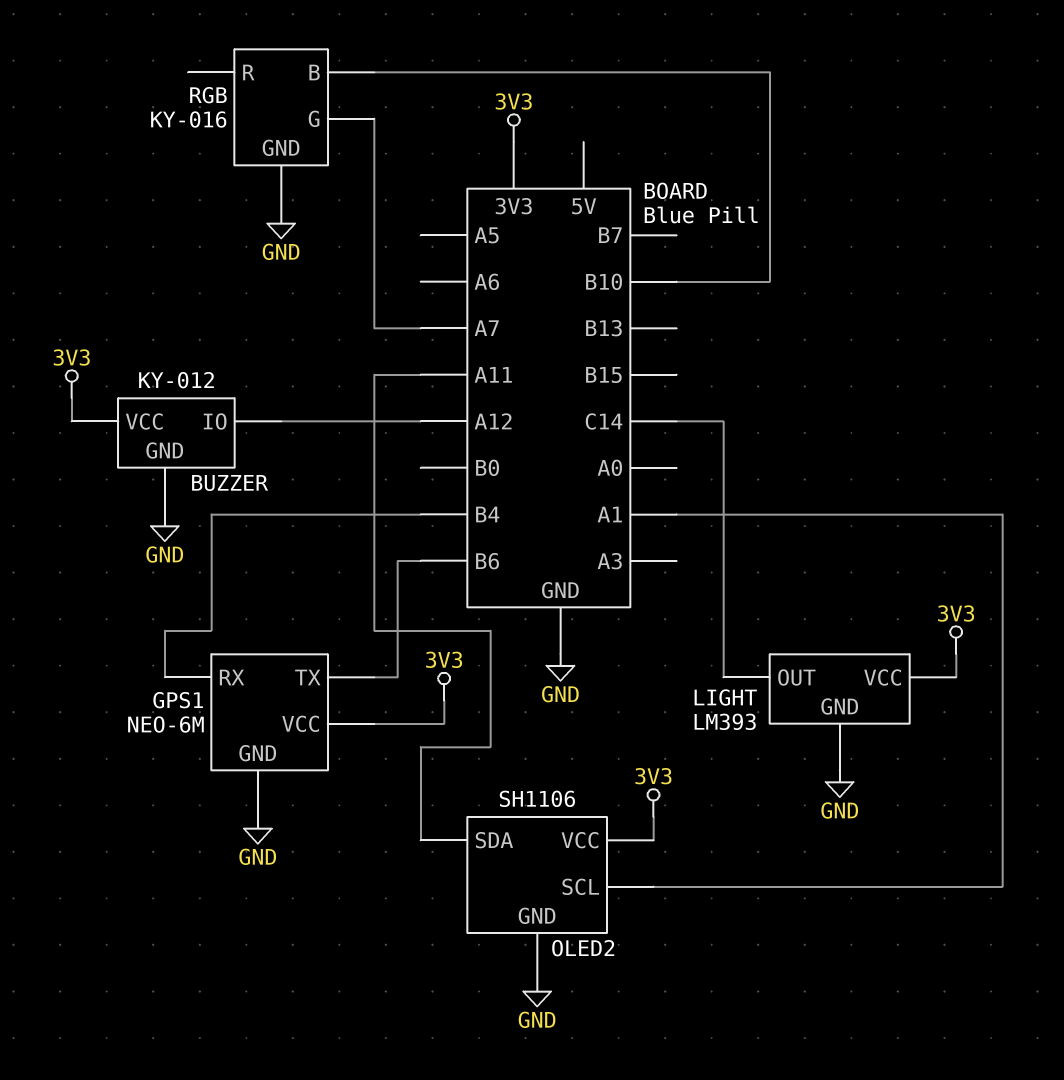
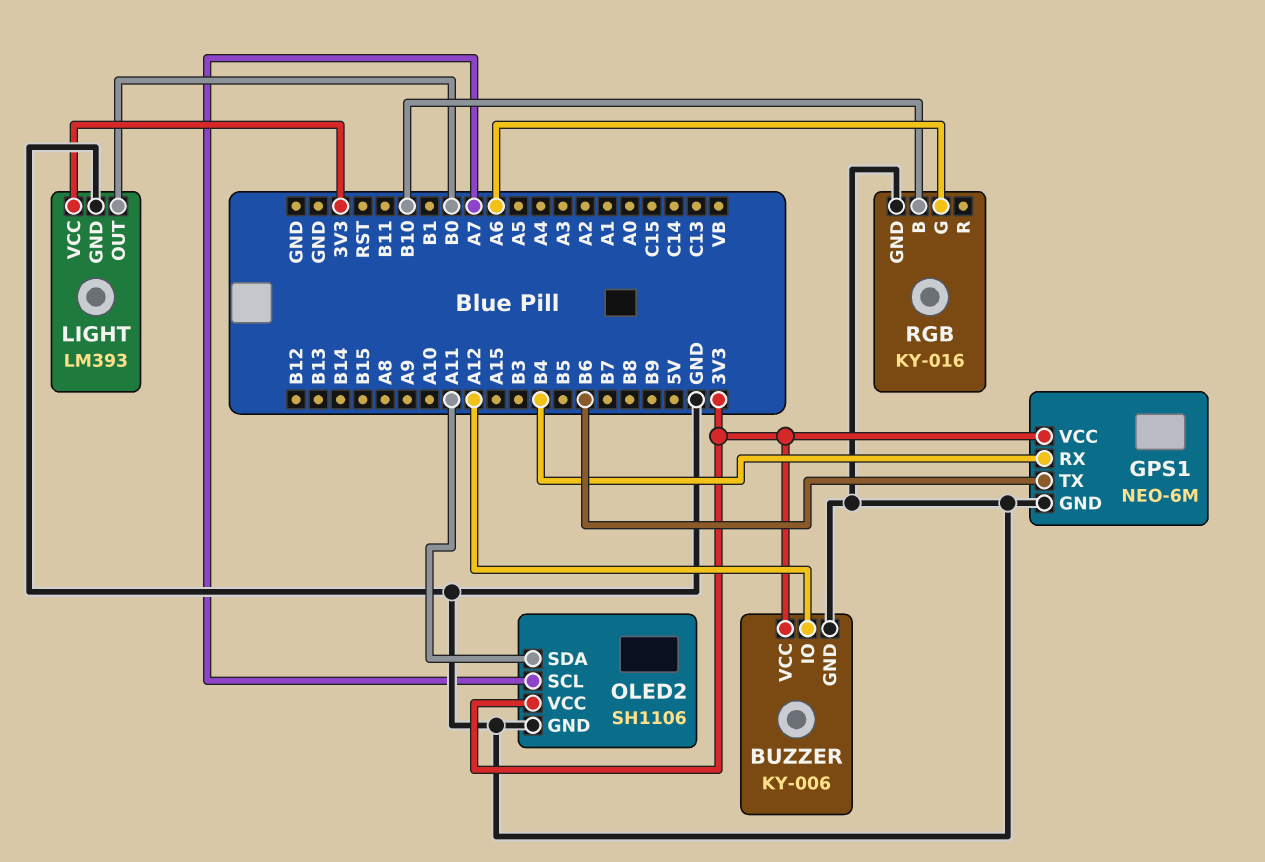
BUZZER: KY-012 -> KY-006
LIGHT pin OUT: C14 -> B0
OLED2 pin SCL: A1 -> A7
RGB pin G: A7 -> A6

